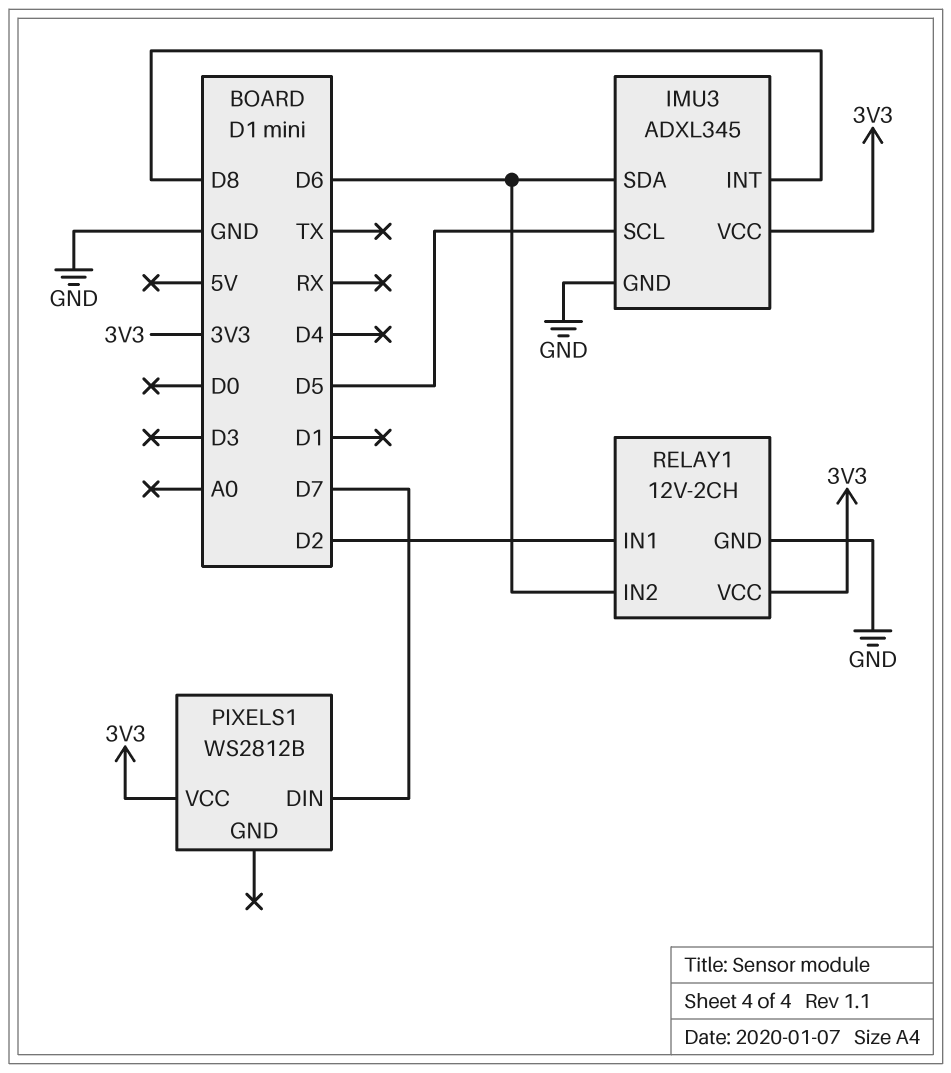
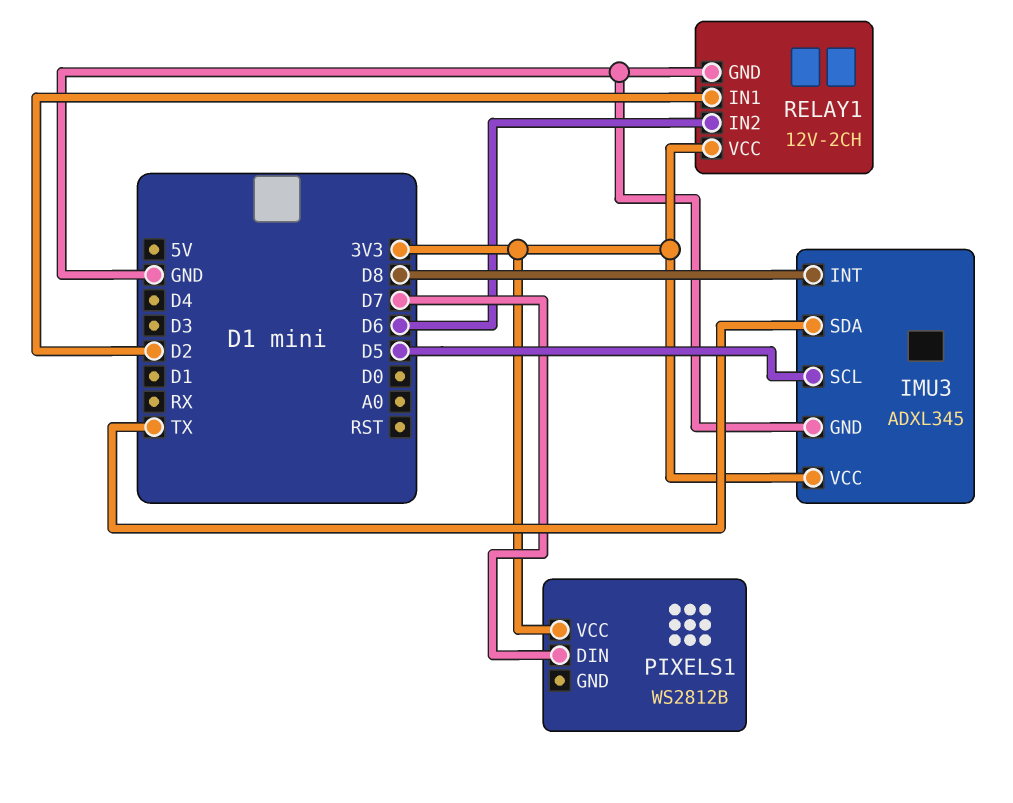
IMU3 pin SDA: D6 -> TX

